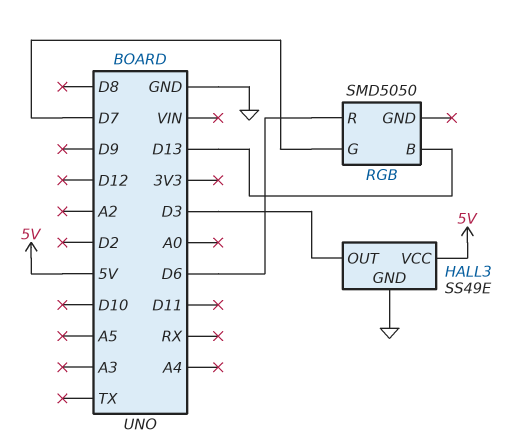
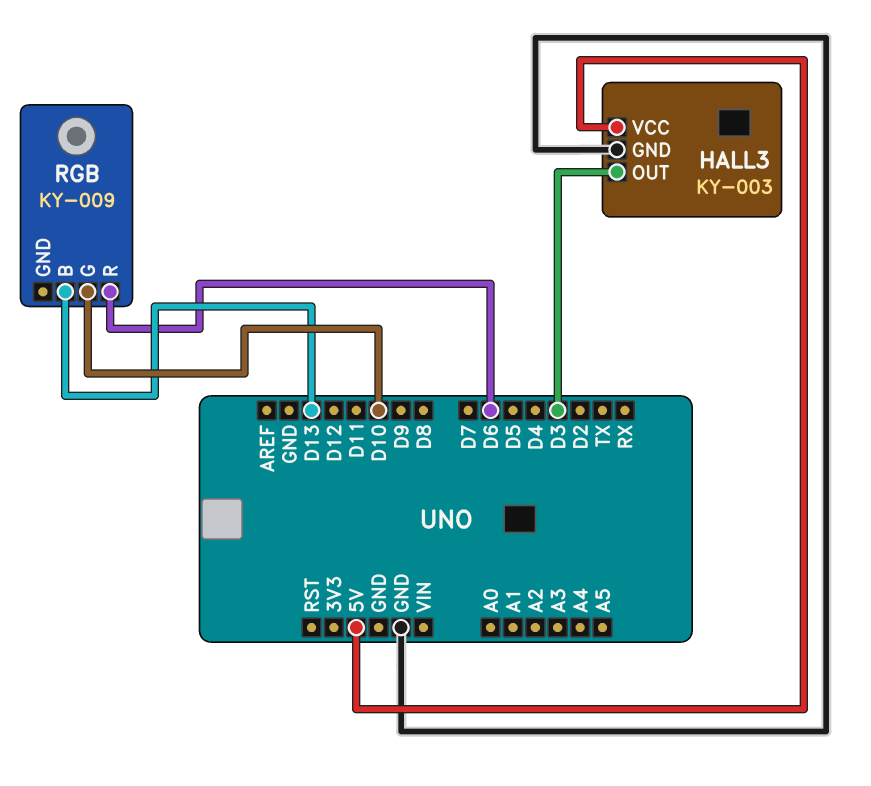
HALL3: SS49E -> KY-003
RGB: SMD5050 -> KY-009
RGB pin G: D7 -> D10

